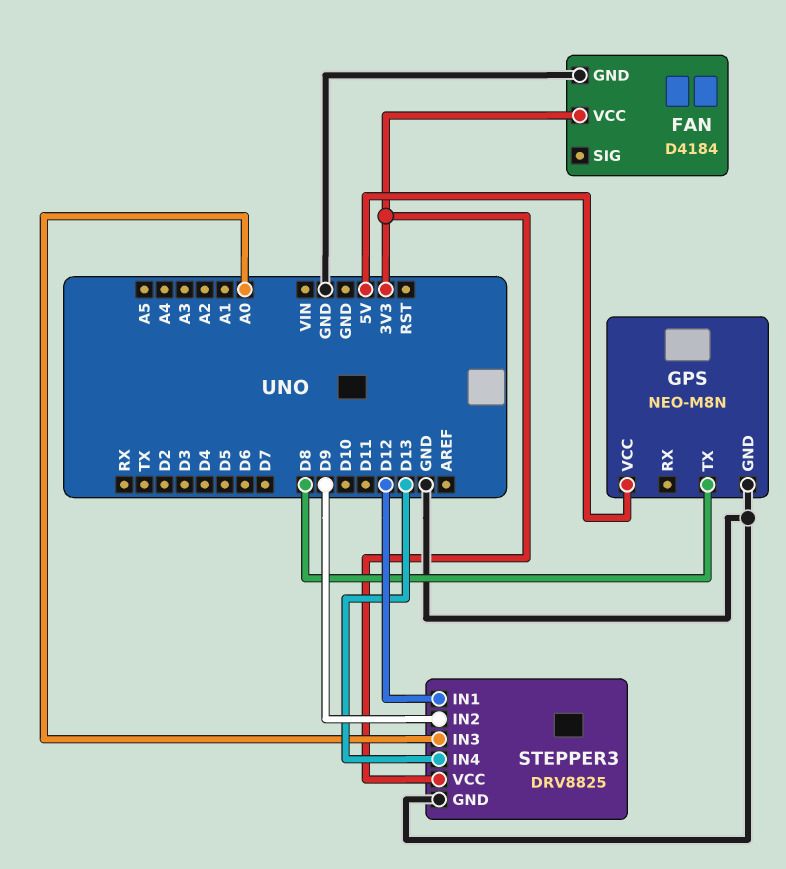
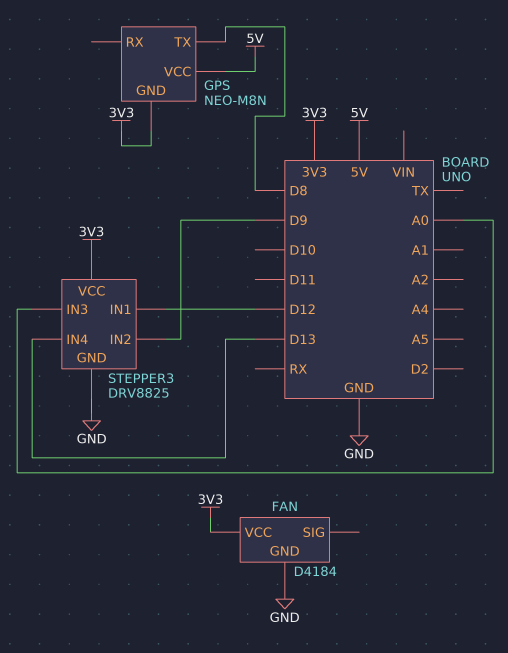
GPS pin GND: GND -> 3V3

